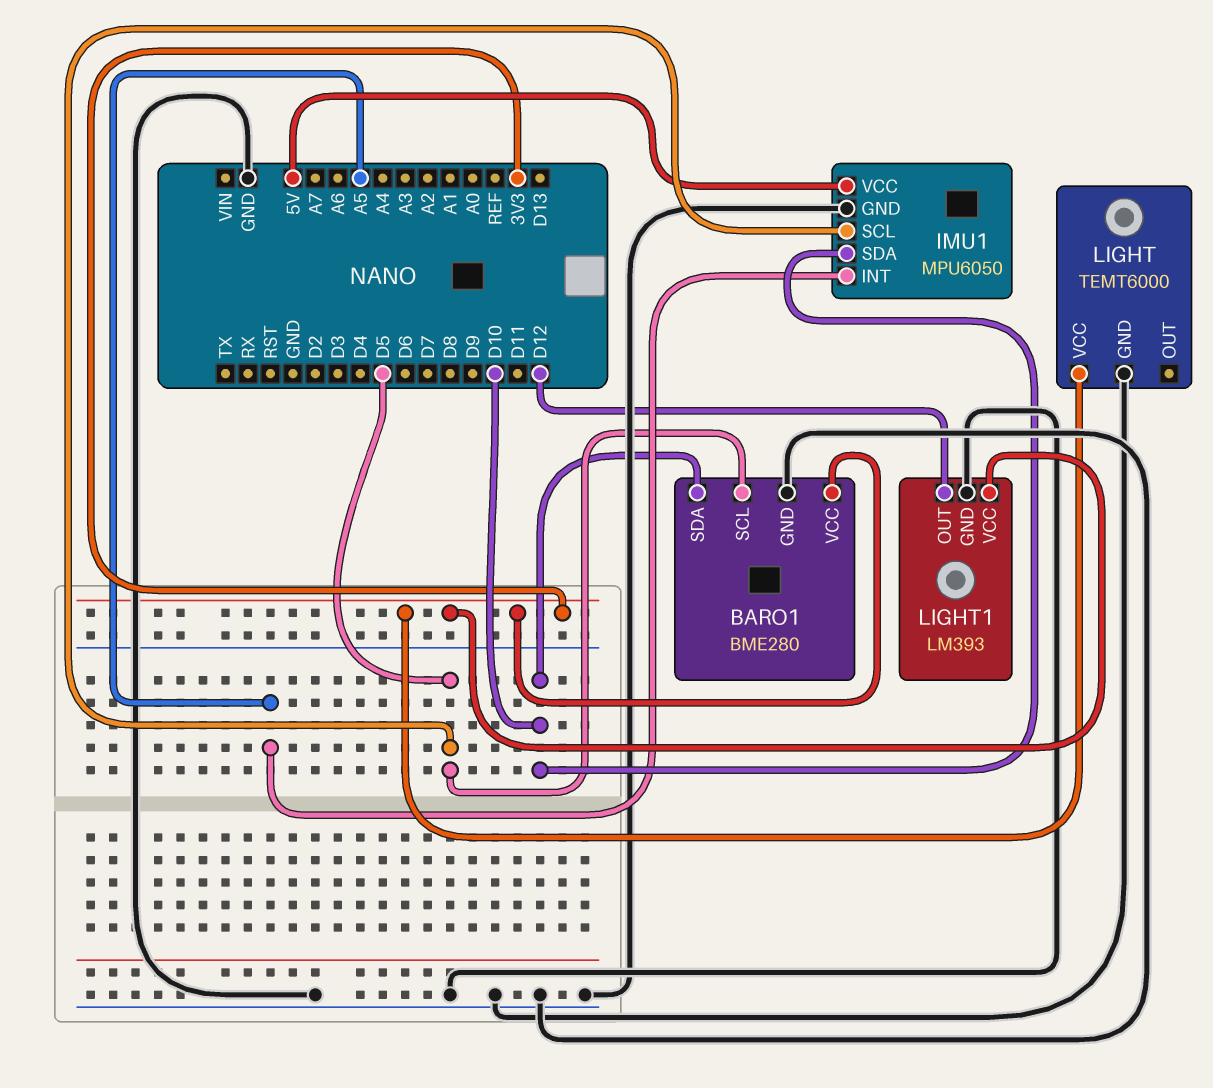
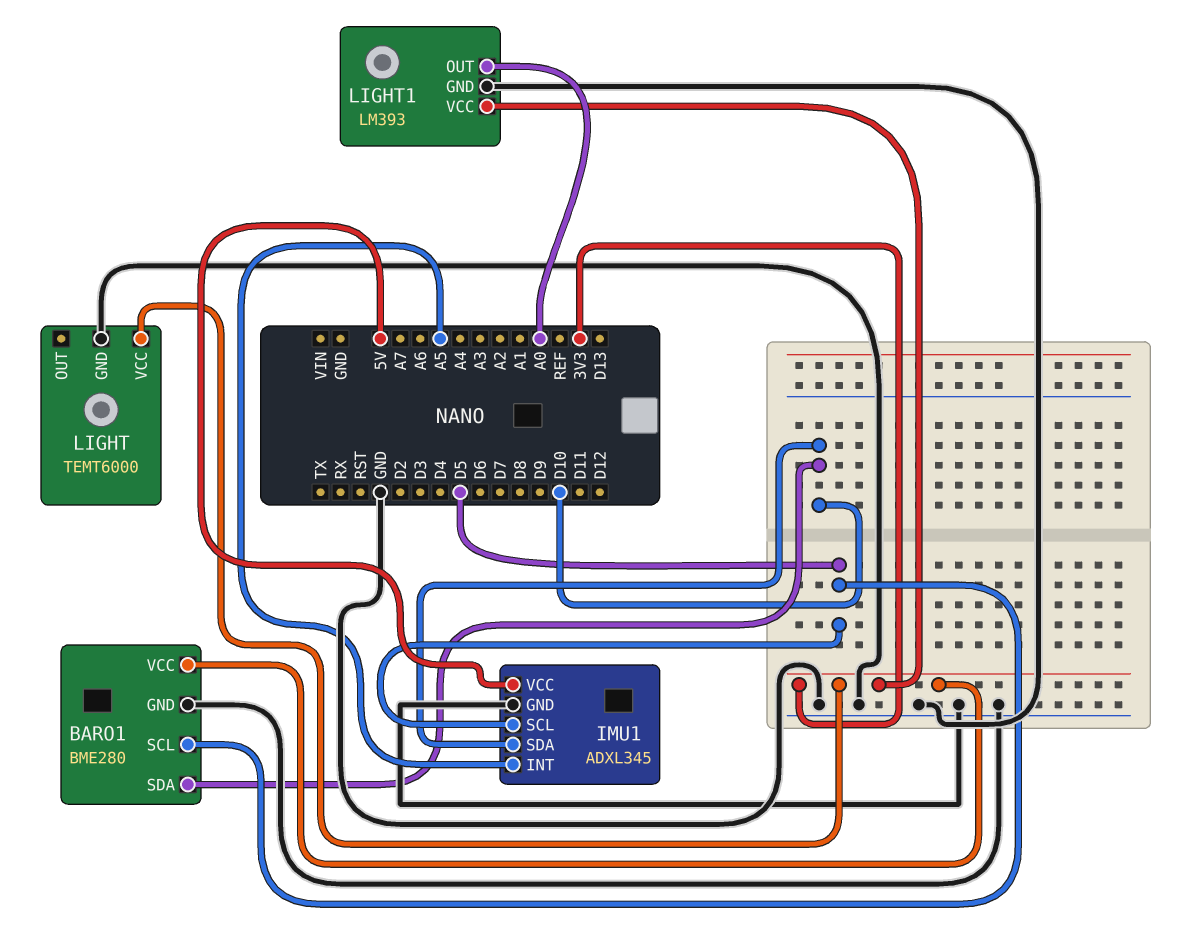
IMU1: MPU6050 -> ADXL345
LIGHT1 pin OUT: D12 -> A0

